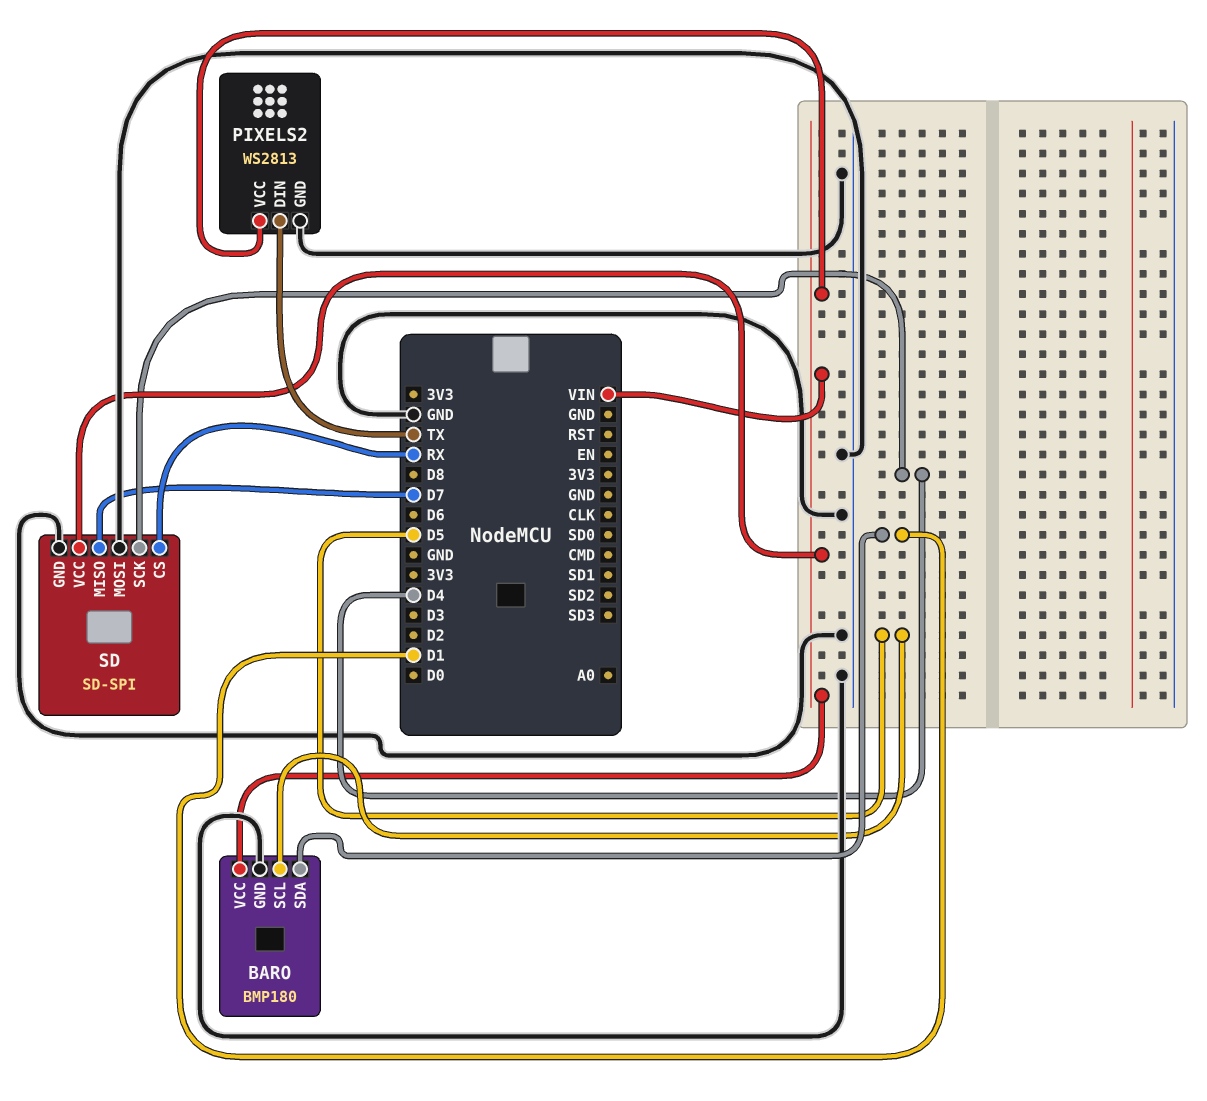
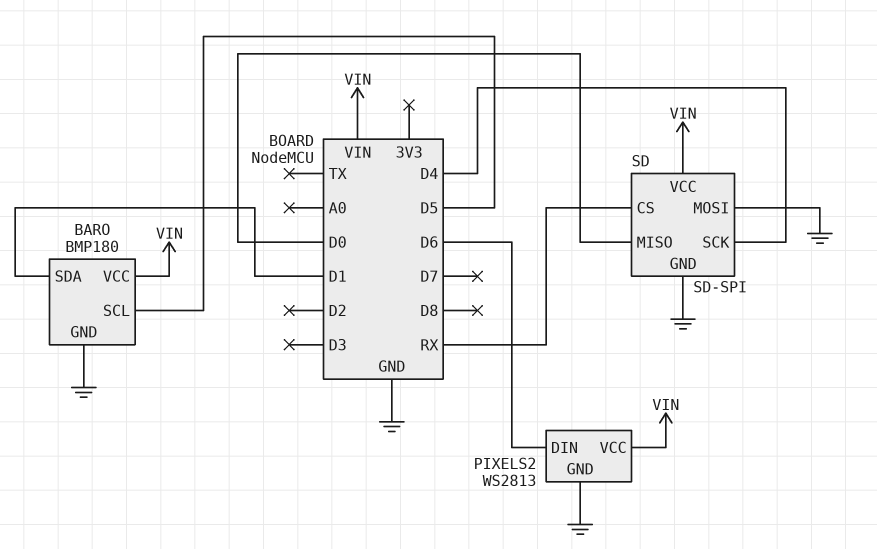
PIXELS2 pin DIN: TX -> D6
SD pin MISO: D7 -> D0

